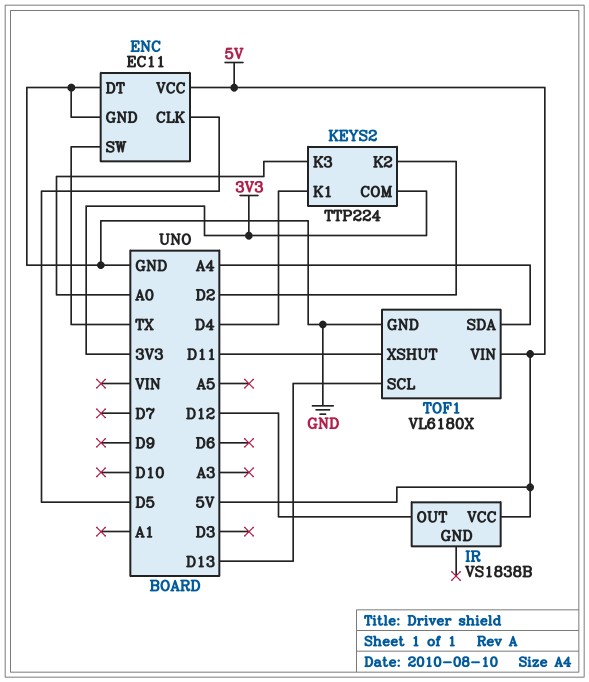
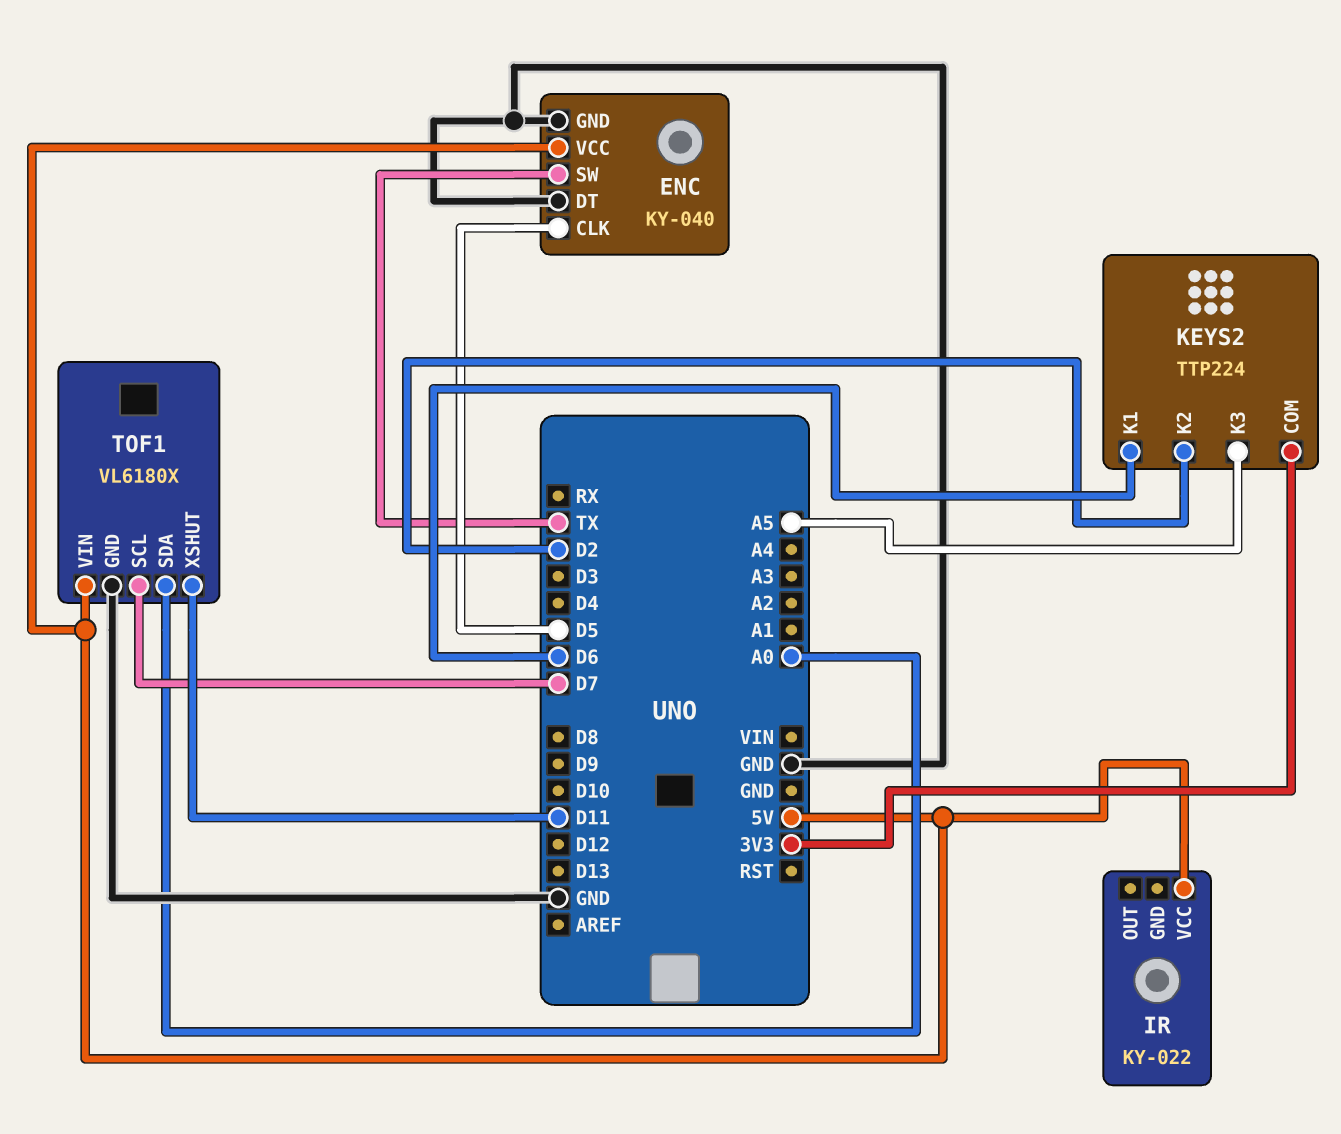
ENC: EC11 -> KY-040
IR: VS1838B -> KY-022
IR pin OUT: D12 -> none
KEYS2 pin K1: D4 -> D6
KEYS2 pin K3: A0 -> A5
TOF1 pin SCL: D13 -> D7
TOF1 pin SDA: A4 -> A0

